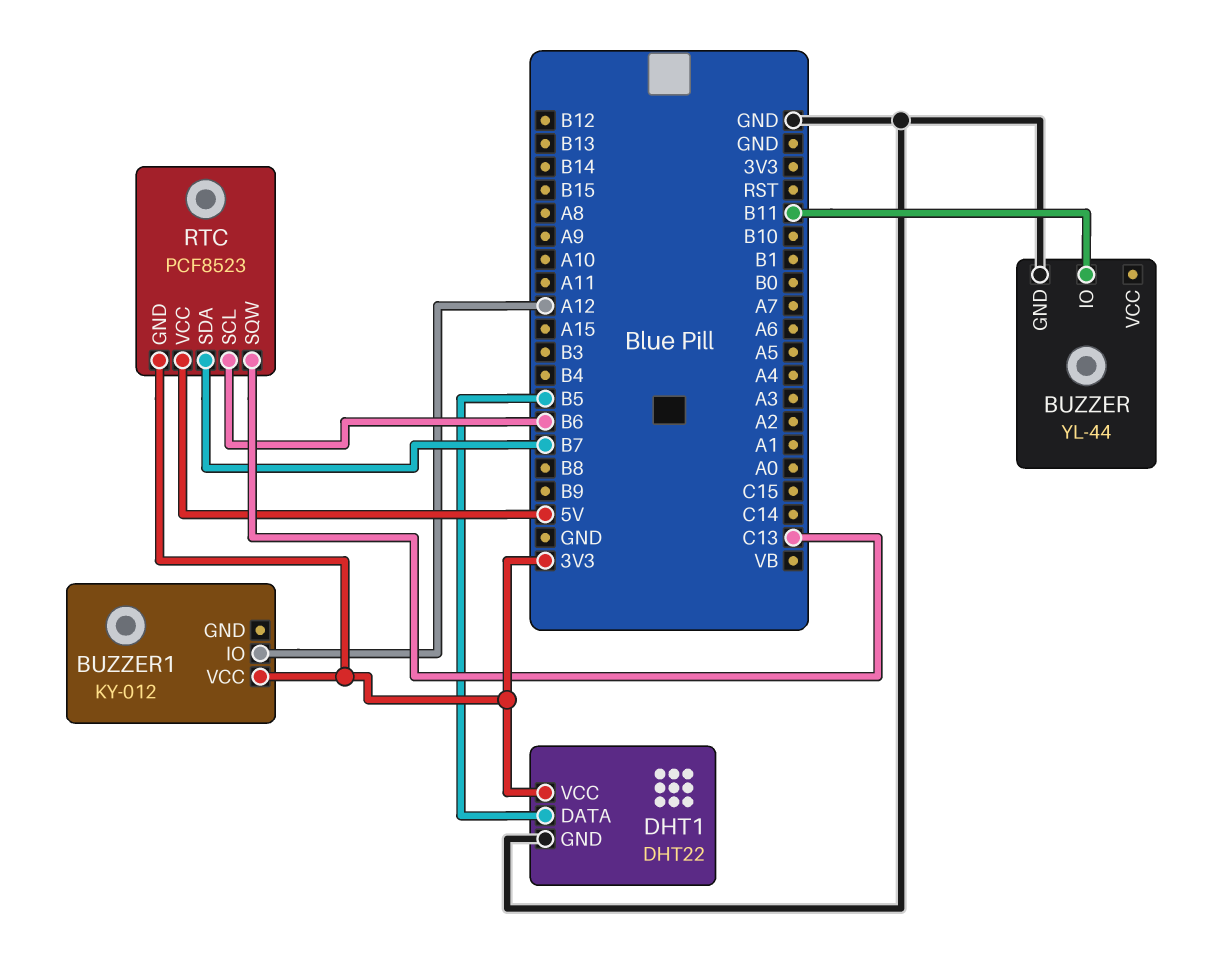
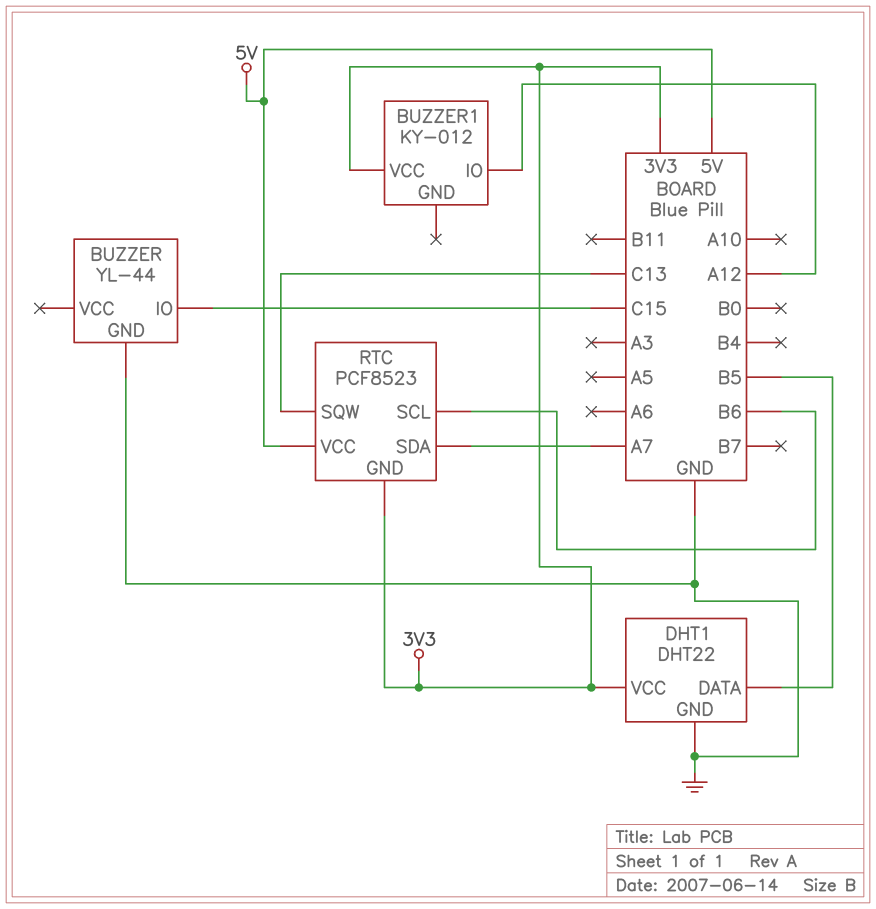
BUZZER pin IO: B11 -> C15
RTC pin SDA: B7 -> A7

